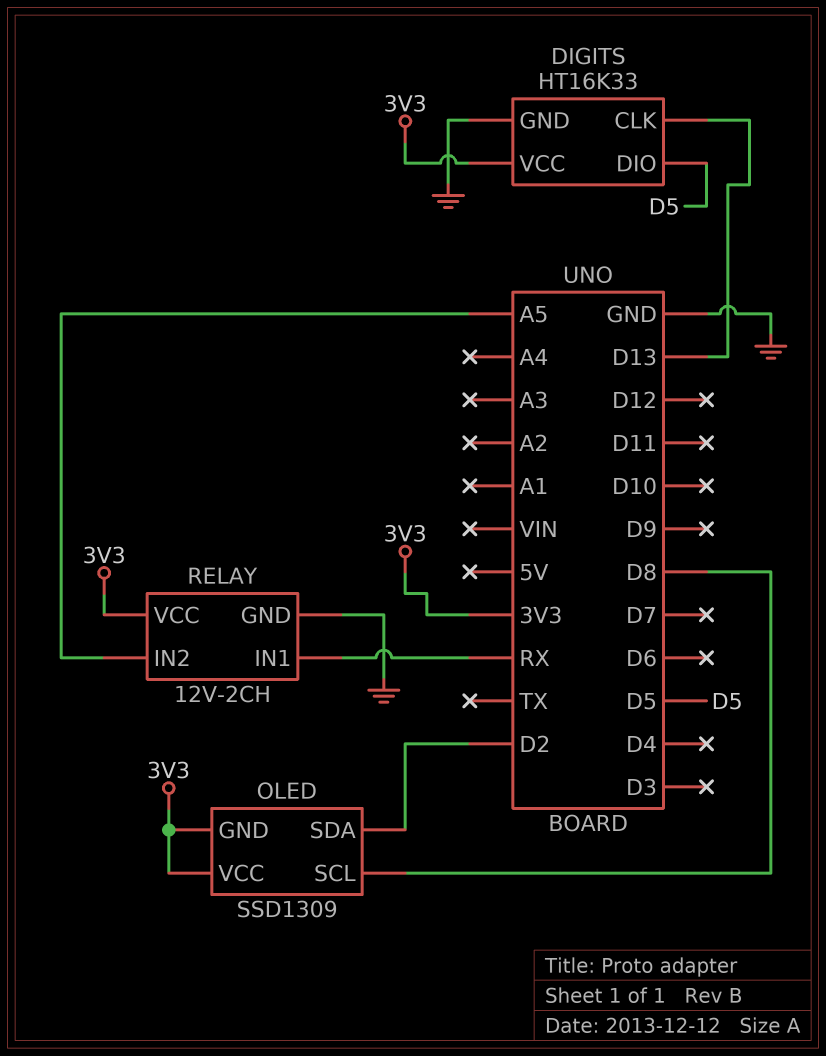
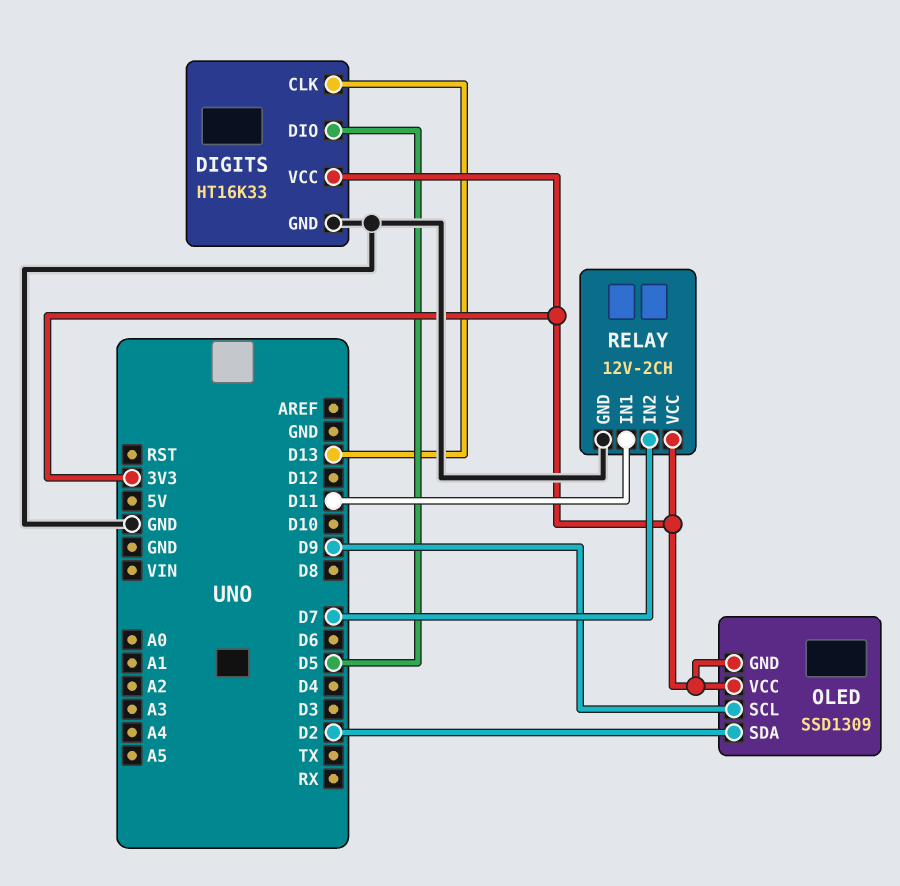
OLED pin SCL: D8 -> D9
RELAY pin IN1: RX -> D11
RELAY pin IN2: A5 -> D7

